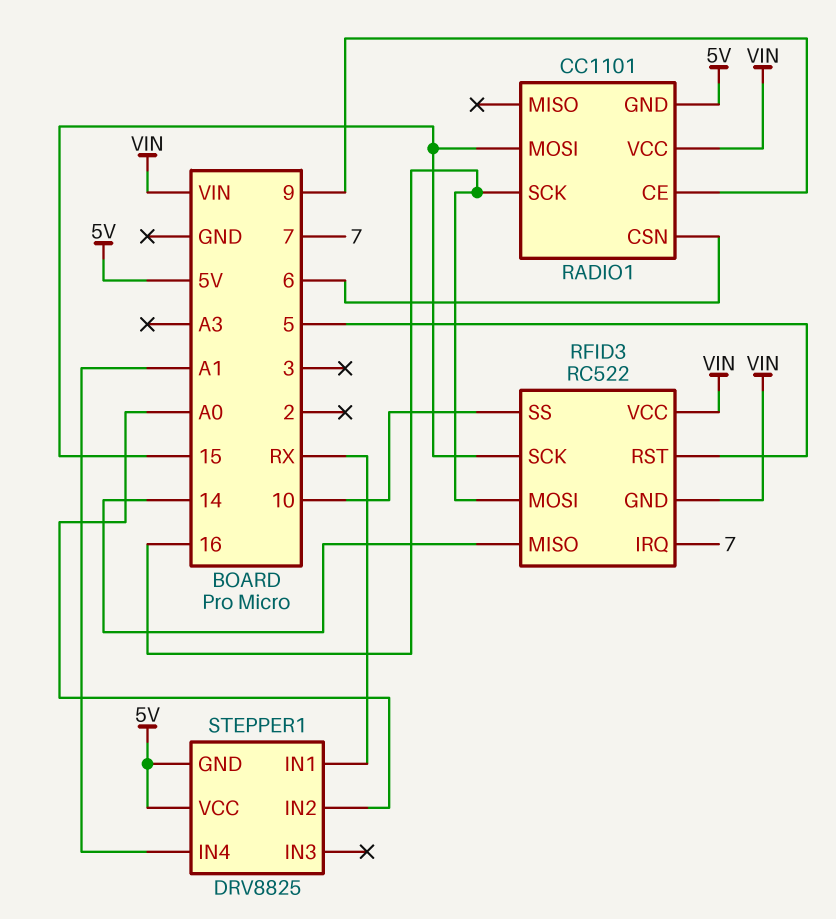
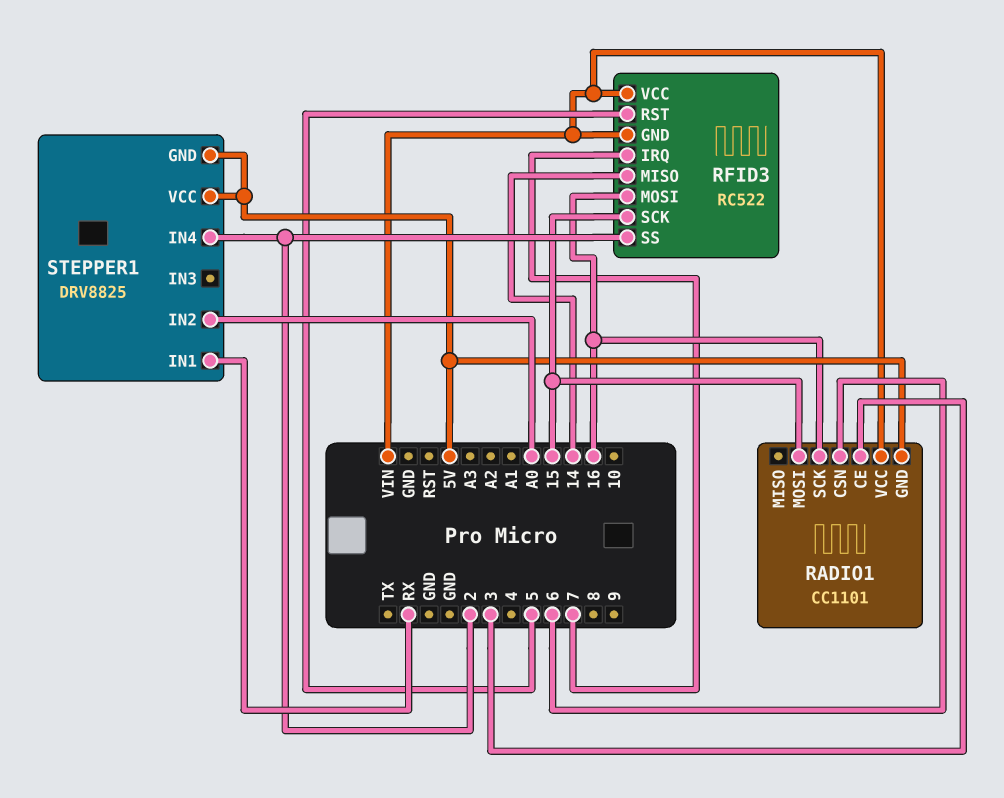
RADIO1 pin CE: 9 -> 3
RFID3 pin SS: 10 -> 2
STEPPER1 pin IN4: A1 -> 2

